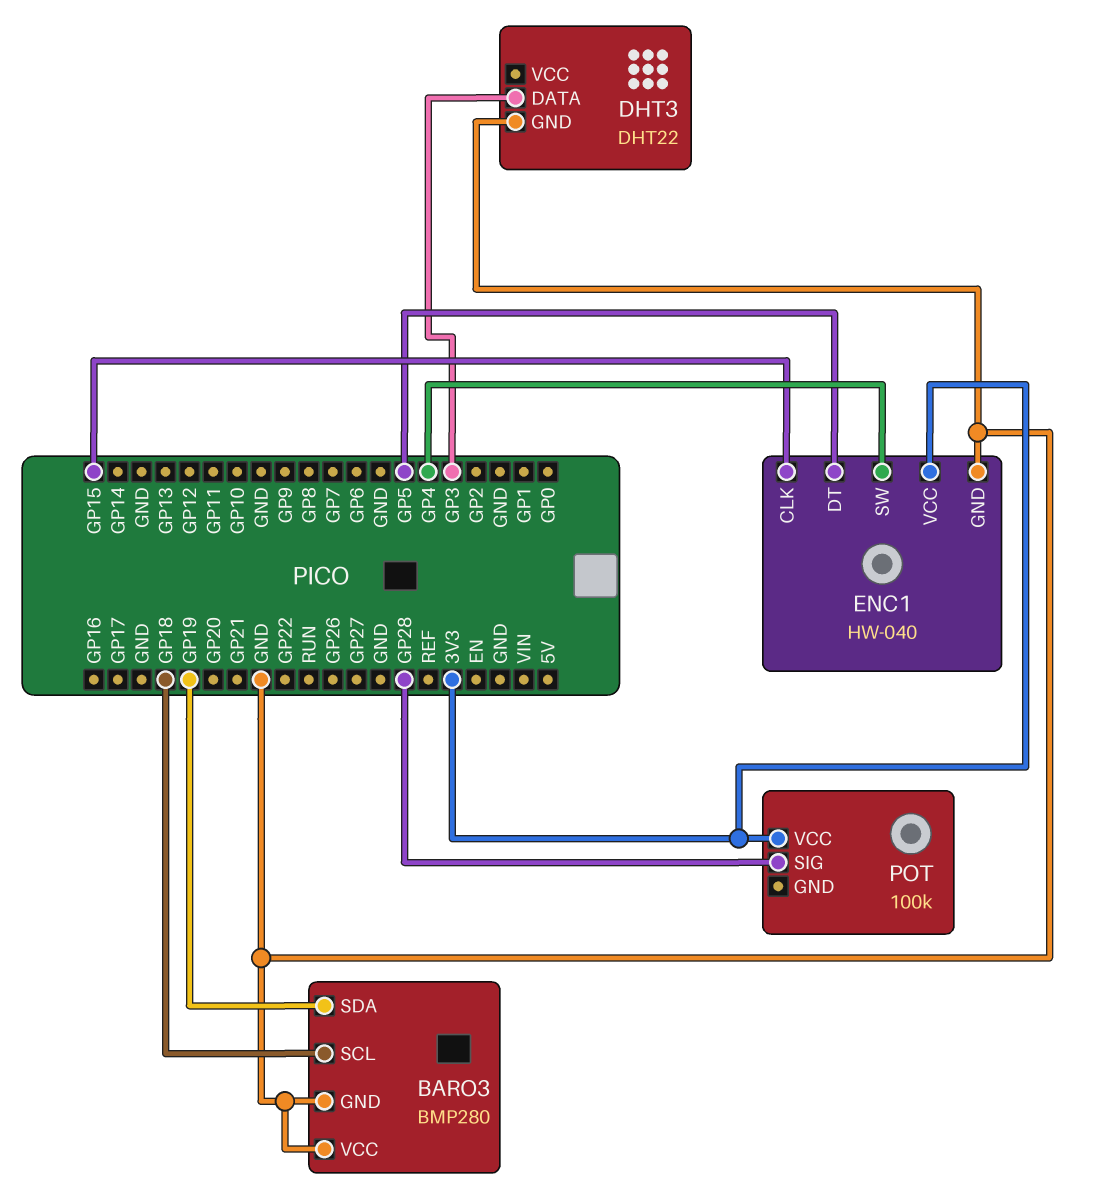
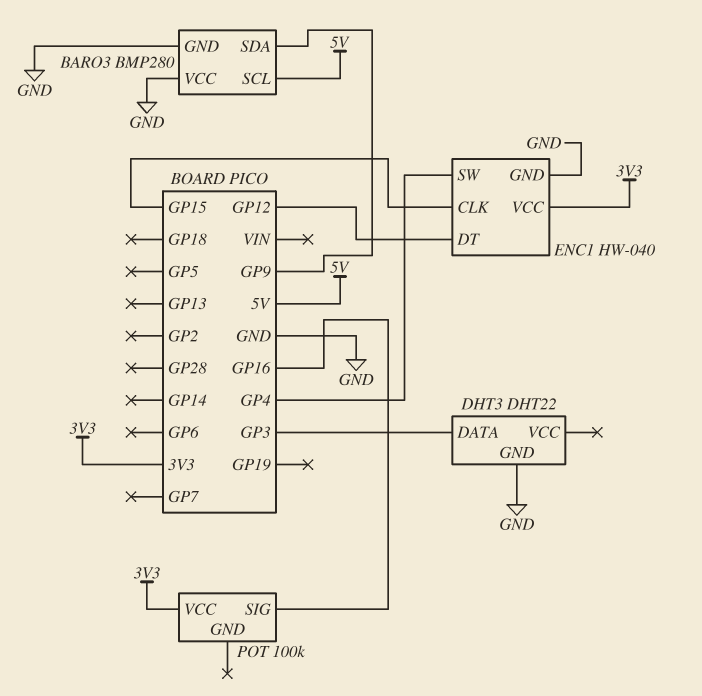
BARO3 pin SCL: GP18 -> 5V
BARO3 pin SDA: GP19 -> GP9
ENC1 pin DT: GP5 -> GP12
POT pin SIG: GP28 -> GP16

